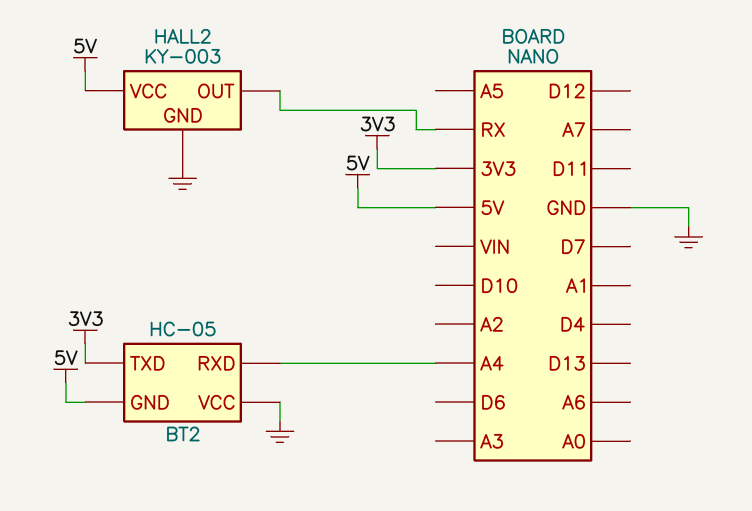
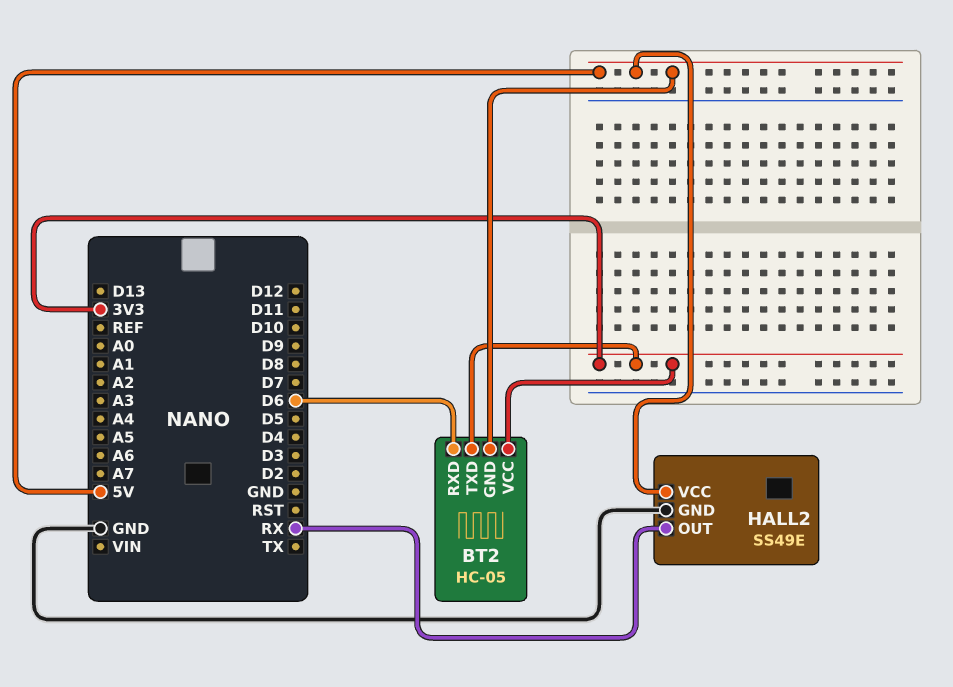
BT2 pin RXD: A4 -> D6
BT2 pin VCC: GND -> 3V3
HALL2: KY-003 -> SS49E

